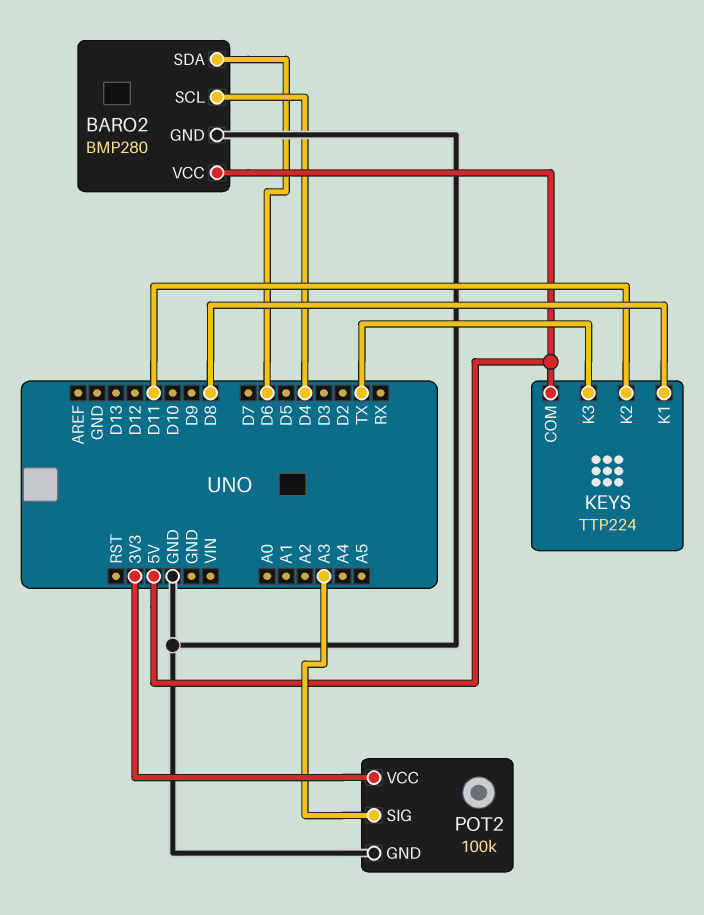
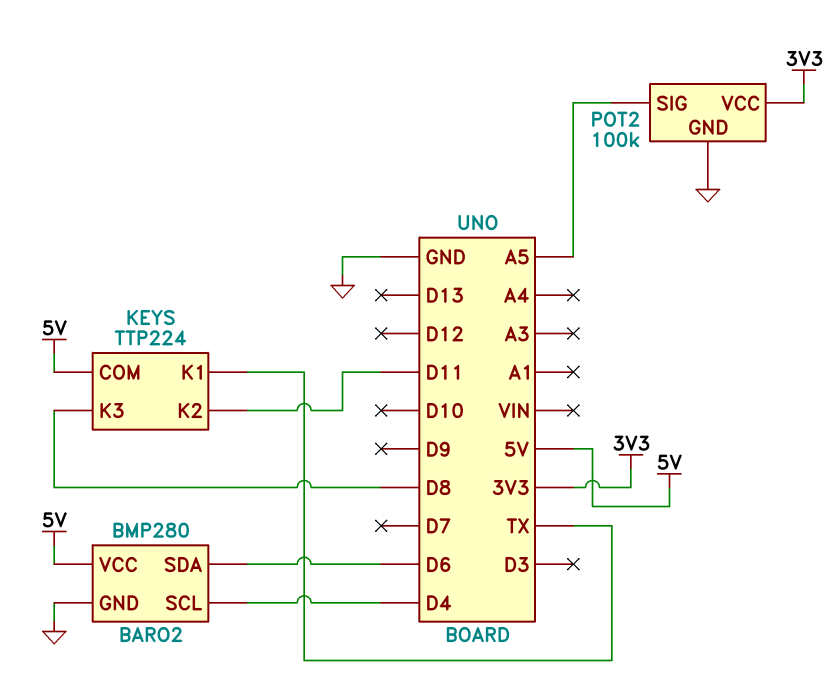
KEYS pin K1: D8 -> TX
KEYS pin K3: TX -> D8
POT2 pin SIG: A3 -> A5

